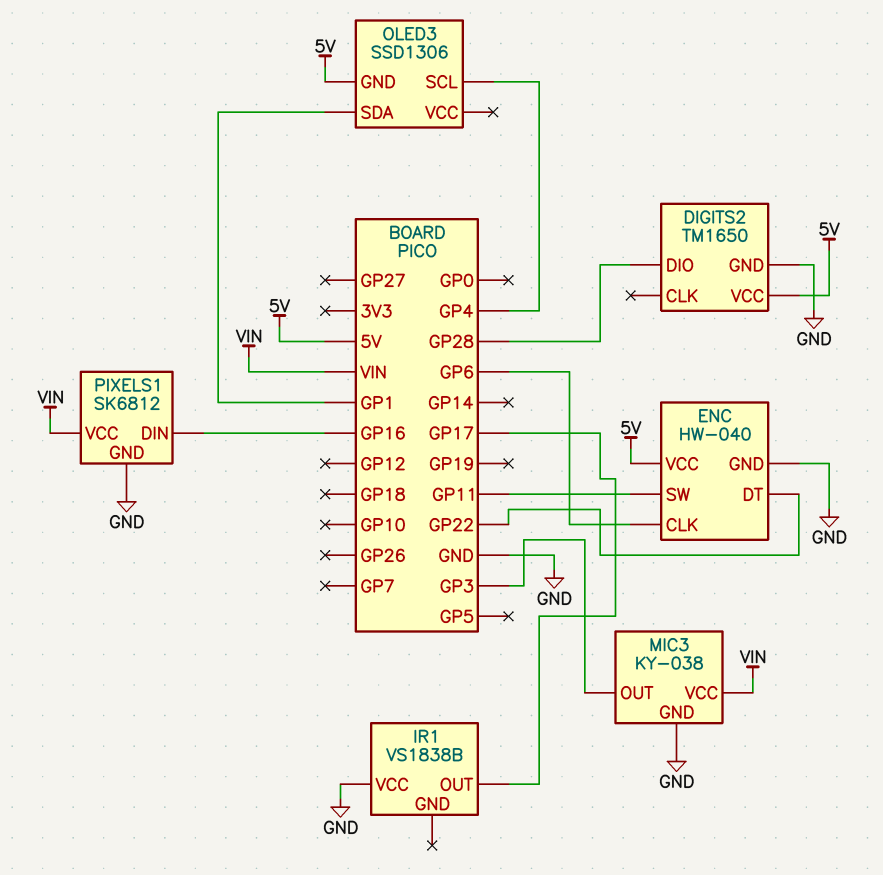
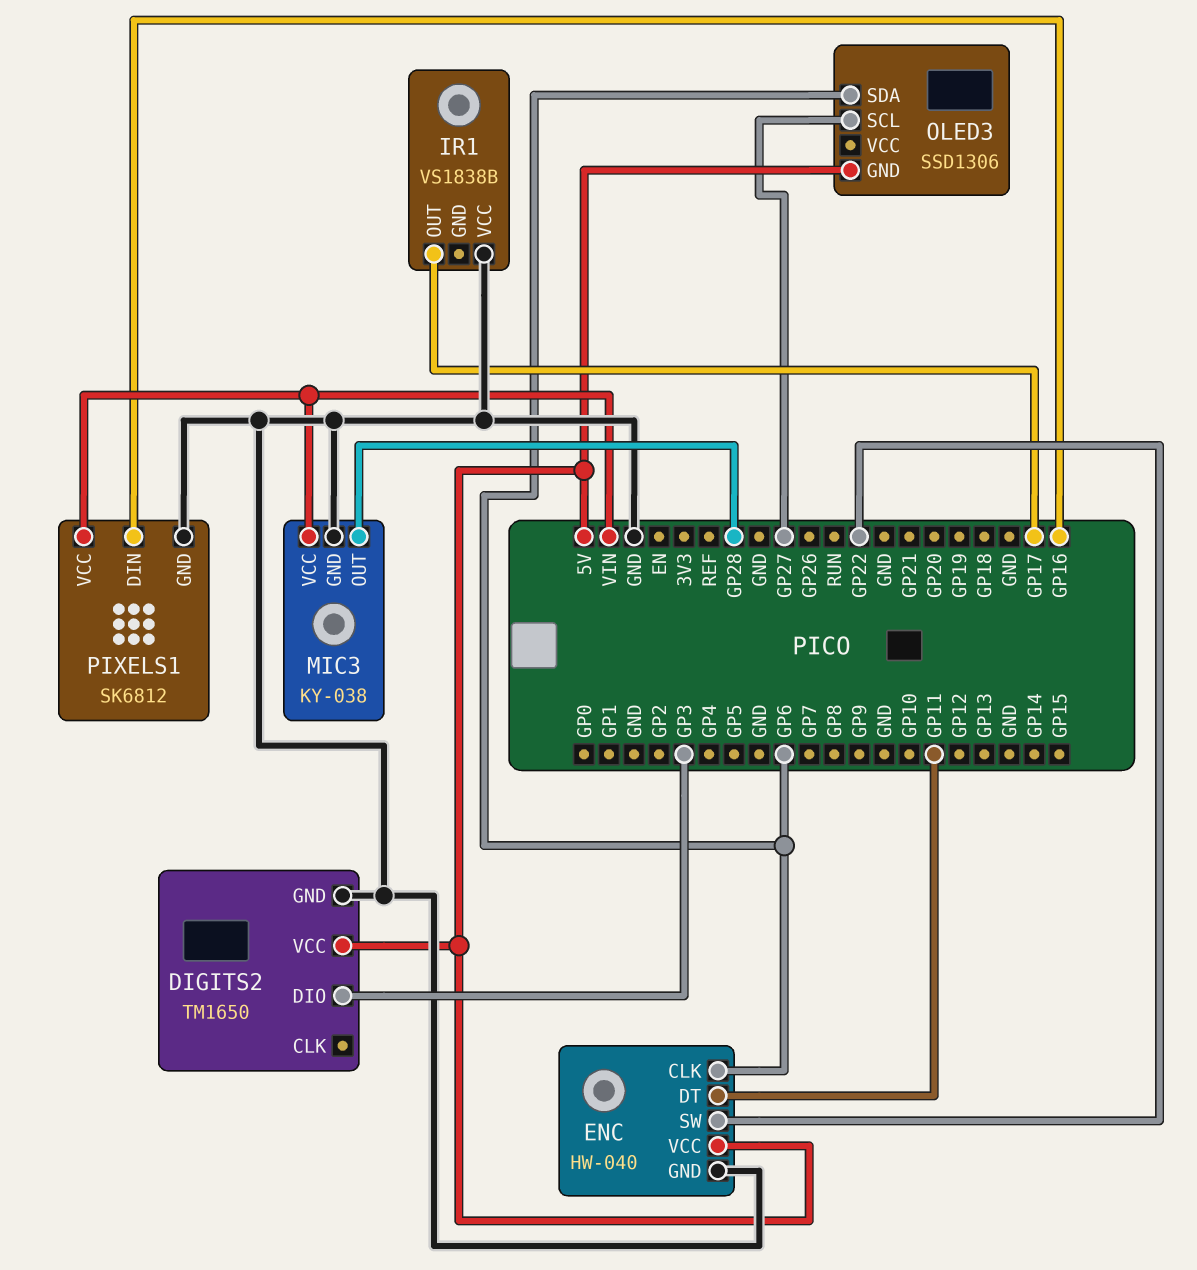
DIGITS2 pin DIO: GP28 -> GP3
ENC pin DT: GP22 -> GP11
ENC pin SW: GP11 -> GP22
MIC3 pin OUT: GP3 -> GP28
OLED3 pin SCL: GP4 -> GP27
OLED3 pin SDA: GP1 -> GP6

